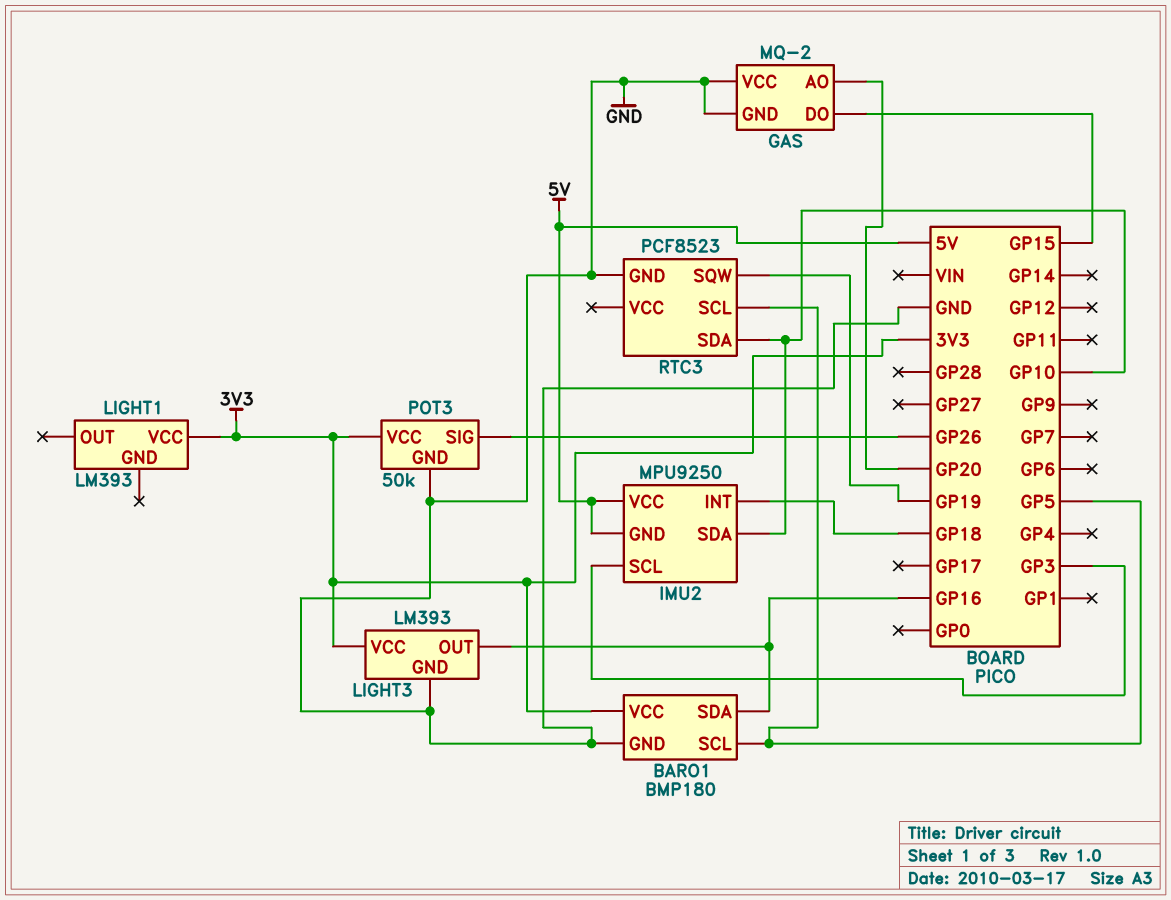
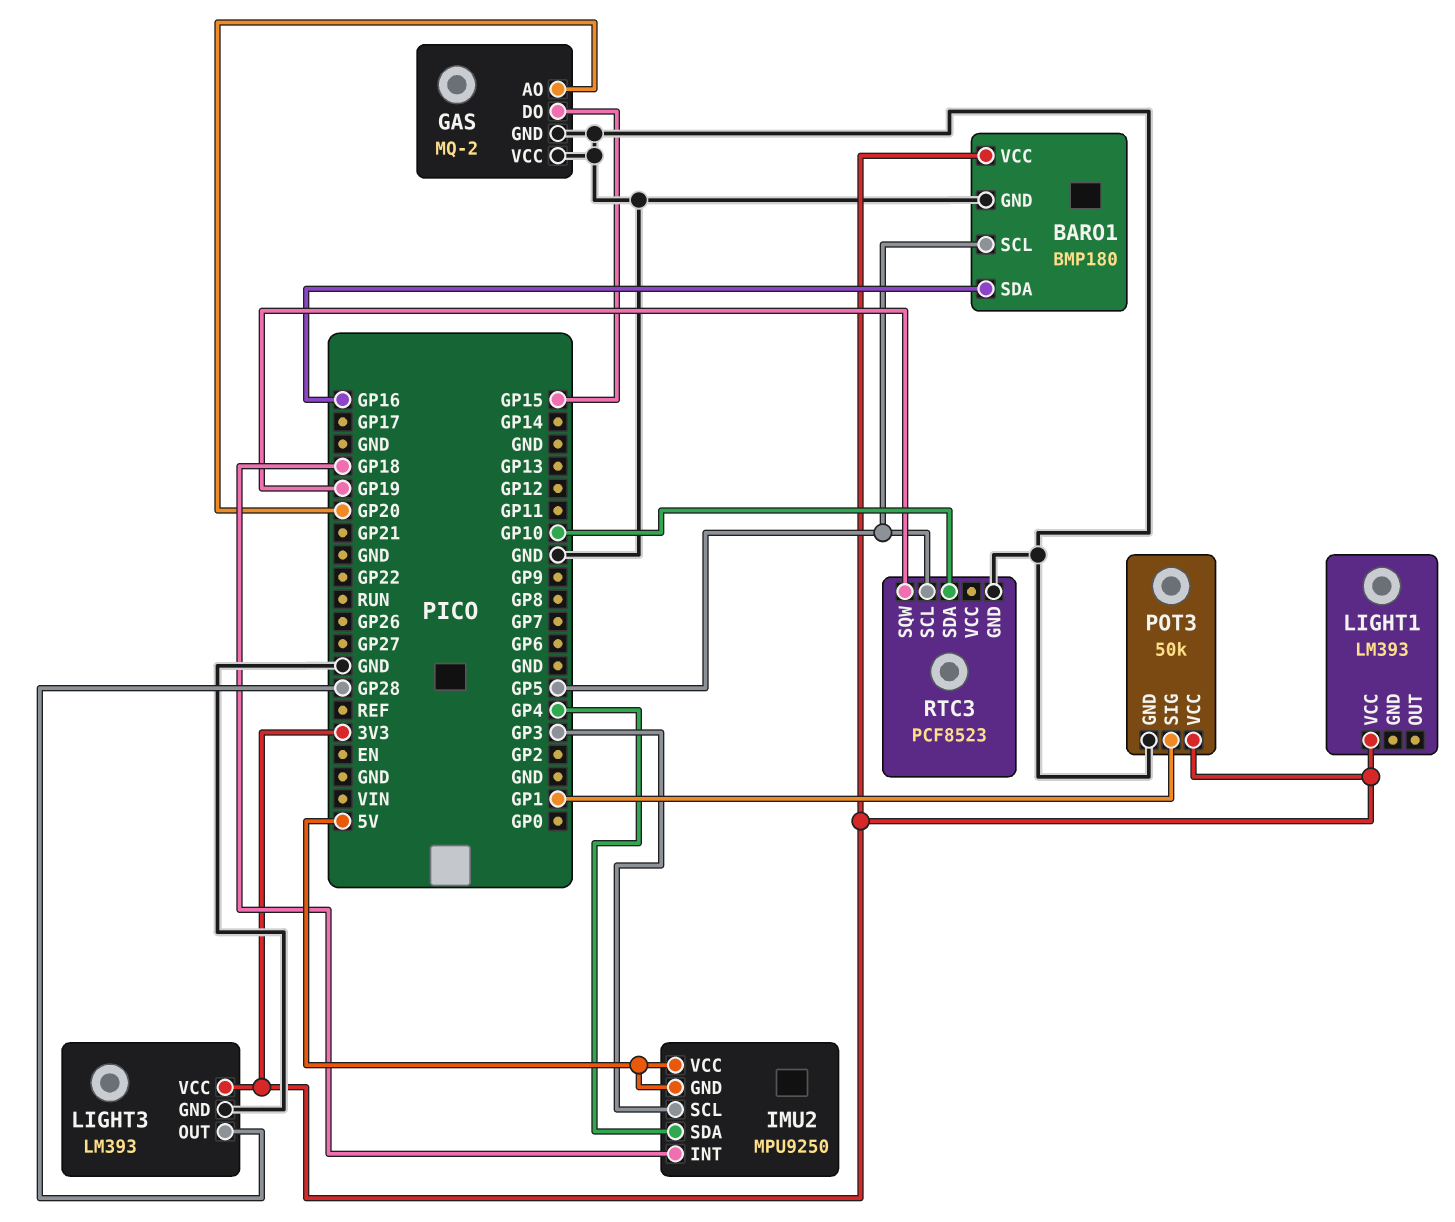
IMU2 pin SDA: GP10 -> GP4
LIGHT3 pin OUT: GP16 -> GP28
POT3 pin SIG: GP26 -> GP1

